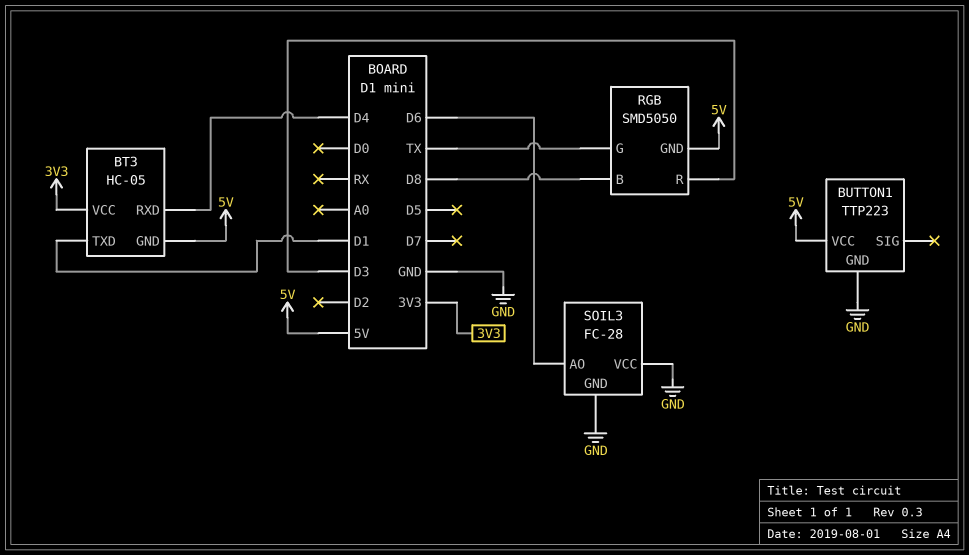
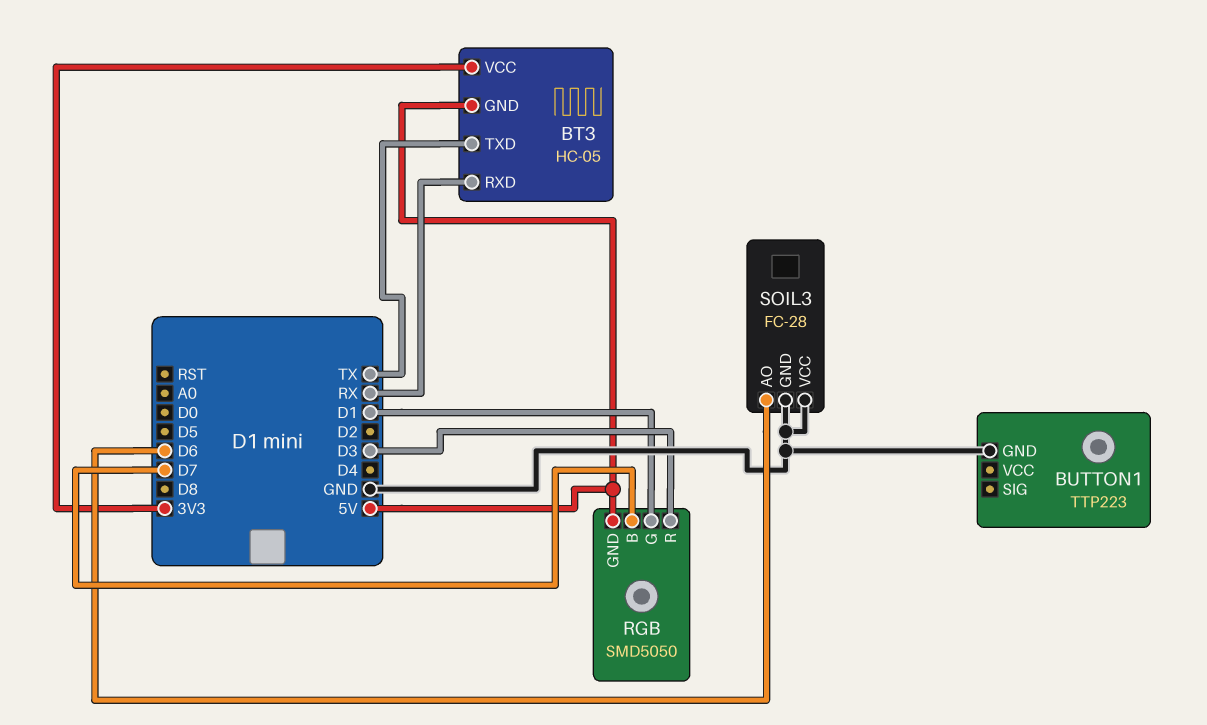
BT3 pin RXD: D4 -> RX
BT3 pin TXD: D1 -> TX
BUTTON1 pin VCC: 5V -> none
RGB pin B: D8 -> D7
RGB pin G: TX -> D1

